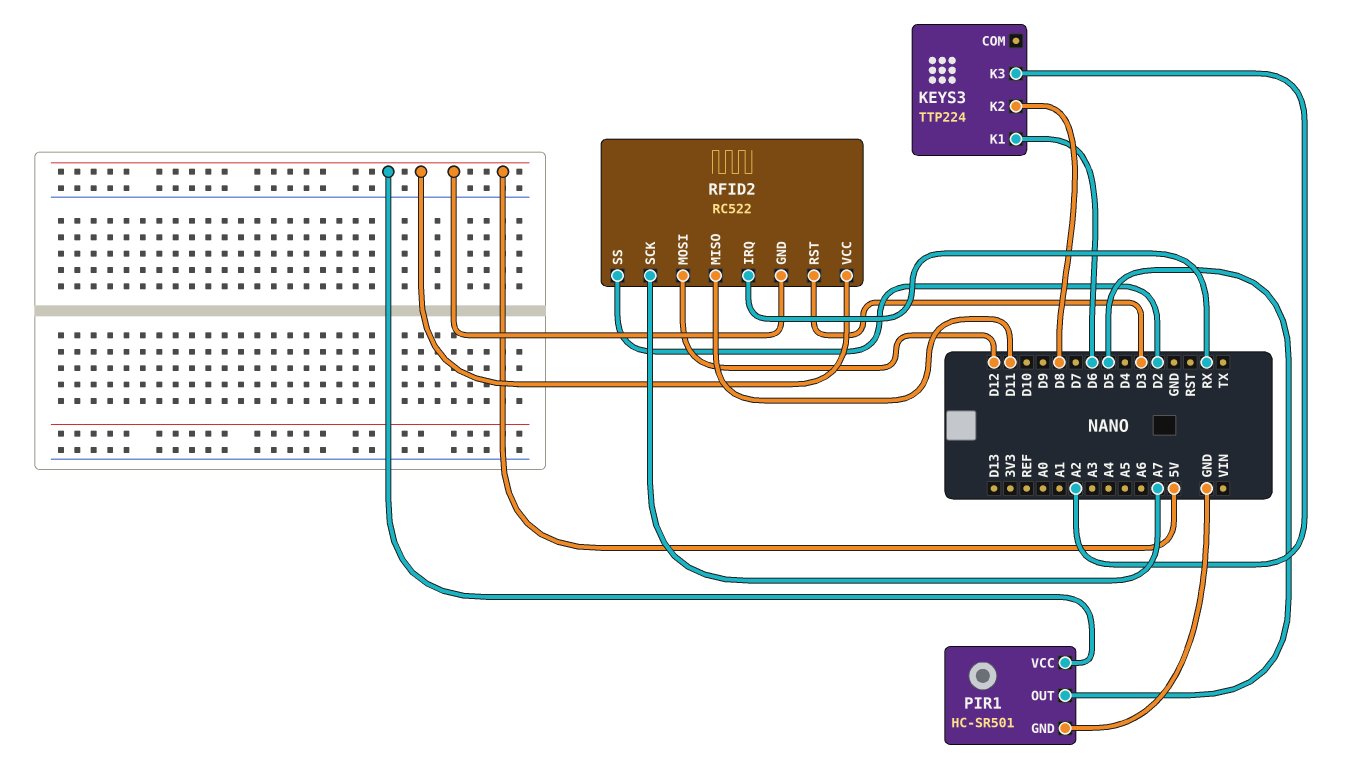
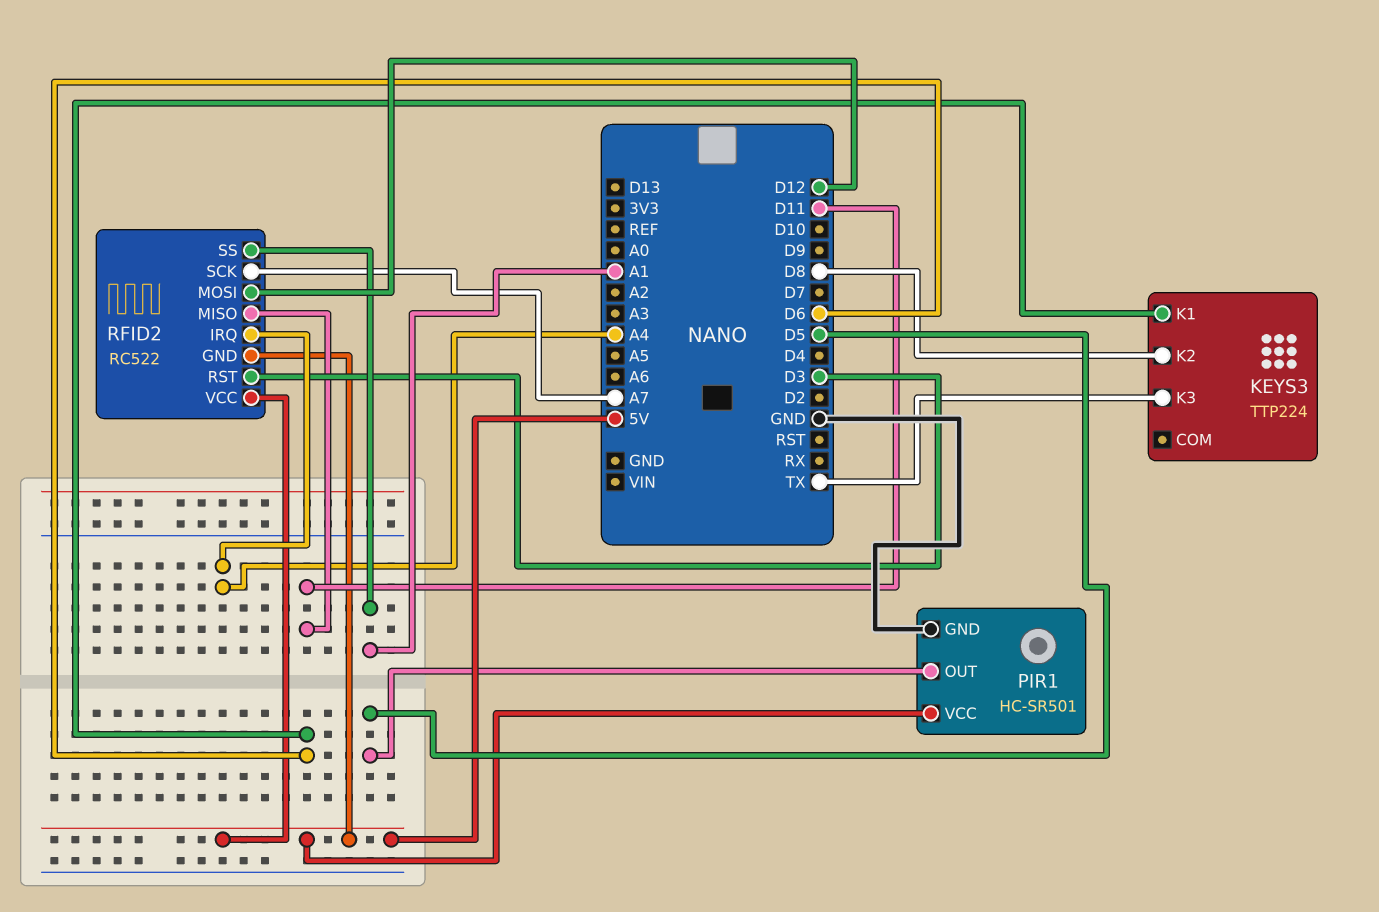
KEYS3 pin K3: A2 -> TX
RFID2 pin IRQ: RX -> A4
RFID2 pin SS: D2 -> A1

